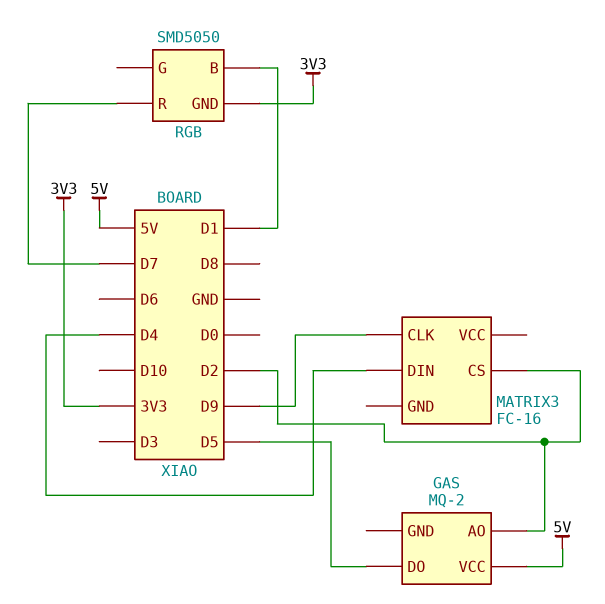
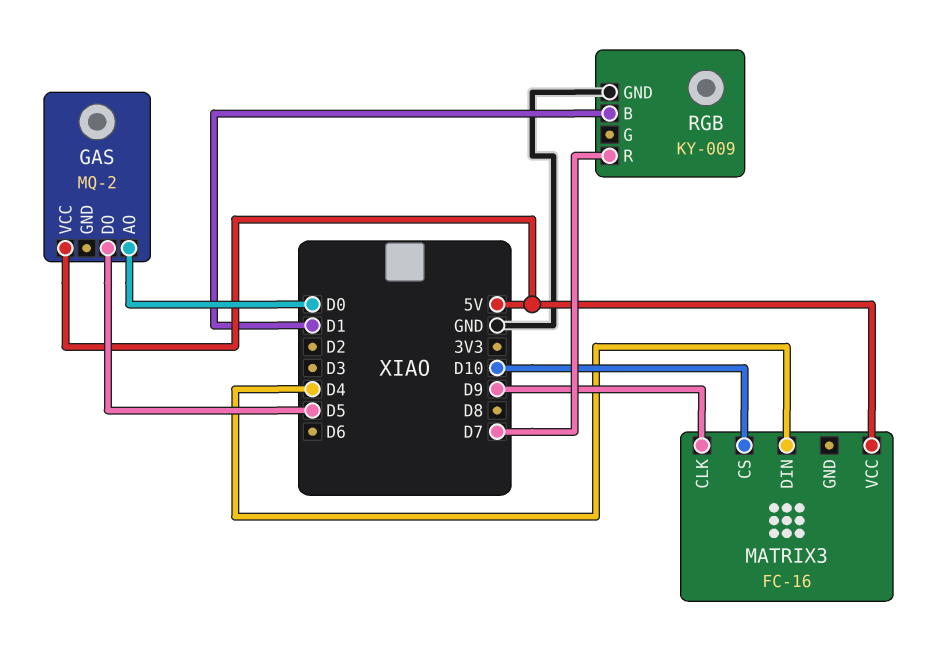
GAS pin AO: D2 -> D0
MATRIX3 pin CS: D2 -> D10
MATRIX3 pin VCC: none -> 5V
RGB: SMD5050 -> KY-009
RGB pin GND: 3V3 -> GND

